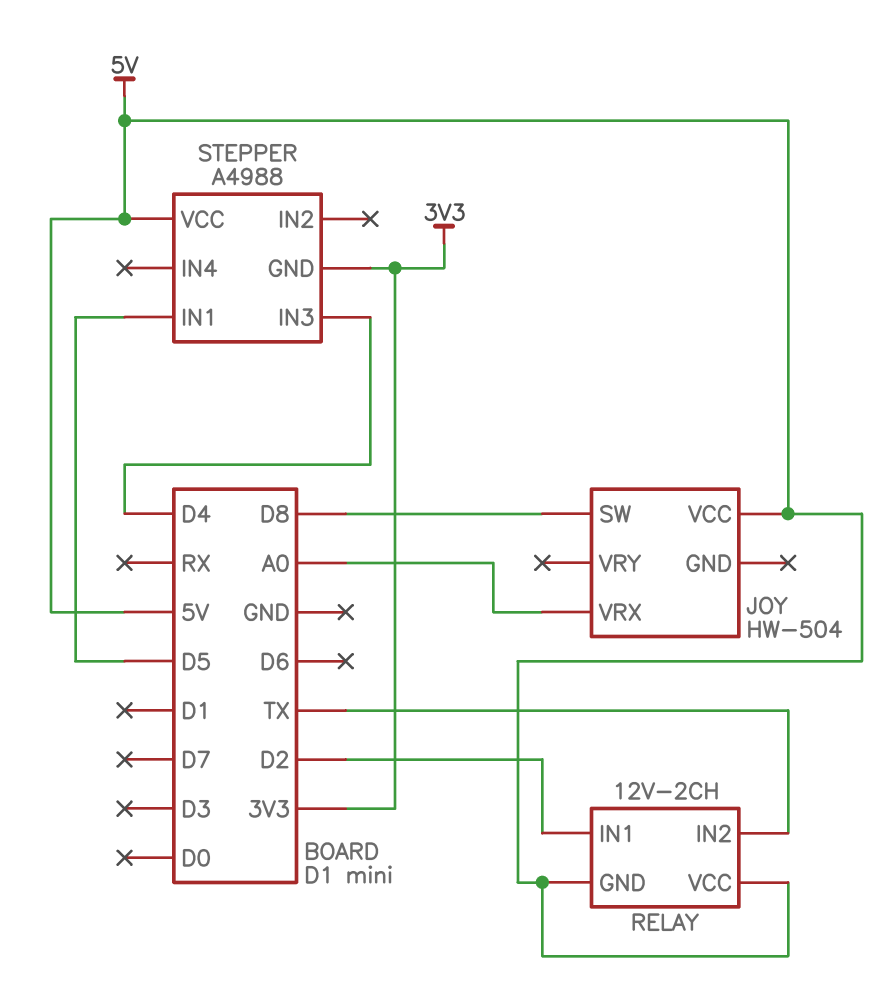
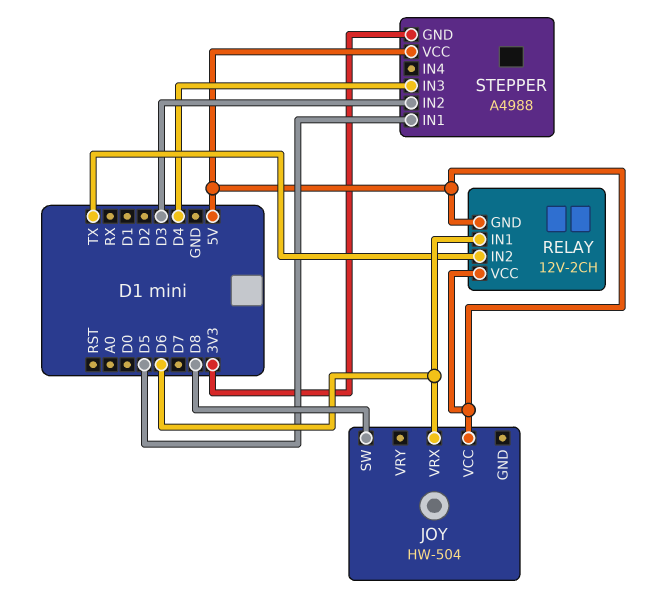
JOY pin VRX: A0 -> D6
RELAY pin IN1: D2 -> D6
STEPPER pin IN2: none -> D3

